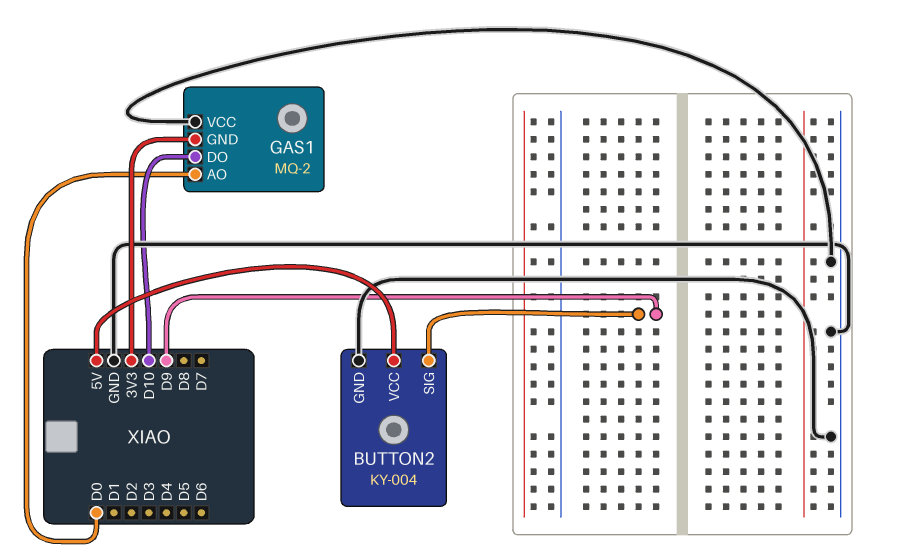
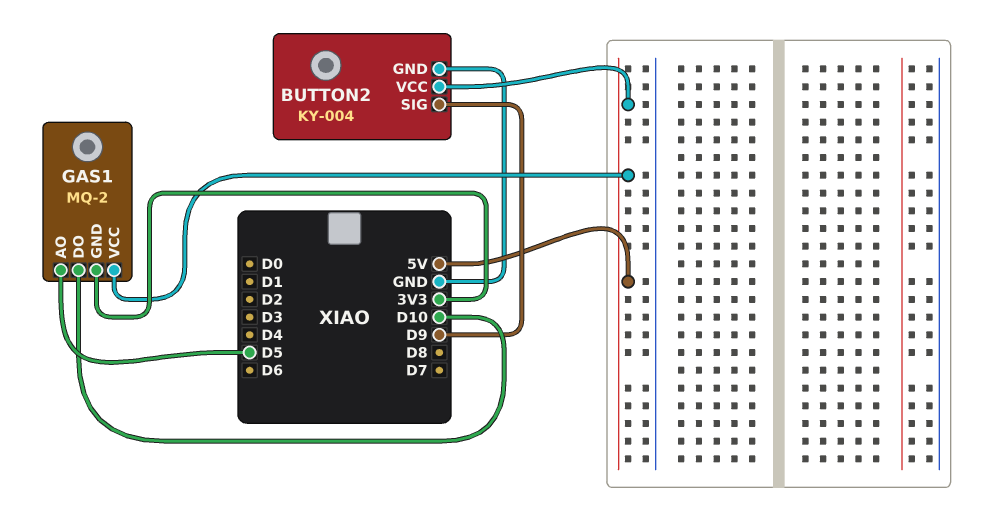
GAS1 pin AO: D0 -> D5
GAS1 pin VCC: GND -> 5V

